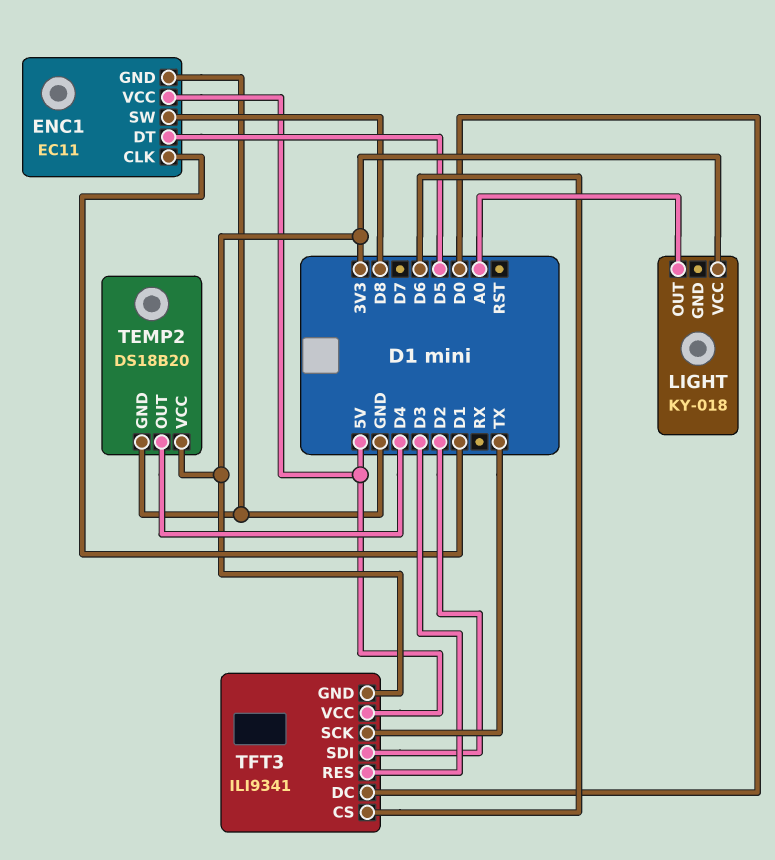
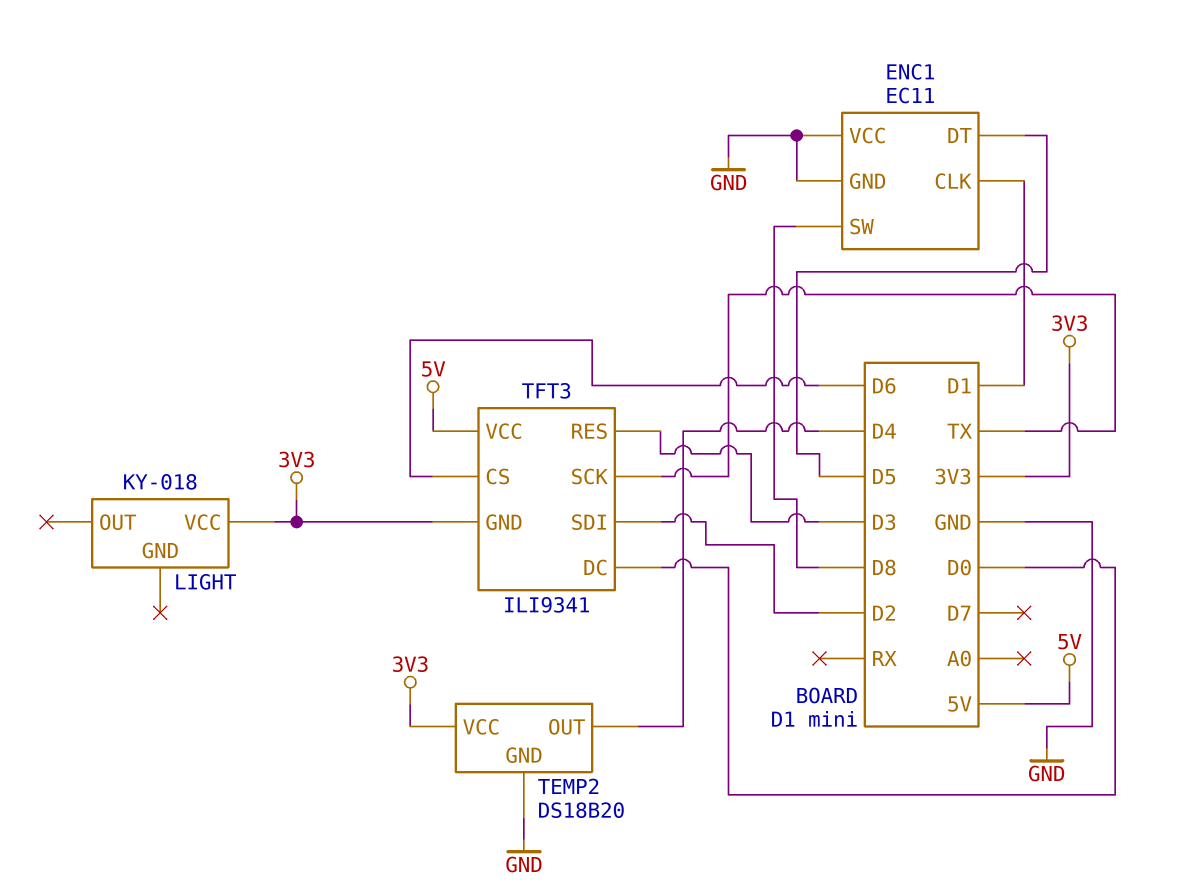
ENC1 pin VCC: 5V -> GND
LIGHT pin OUT: A0 -> none

